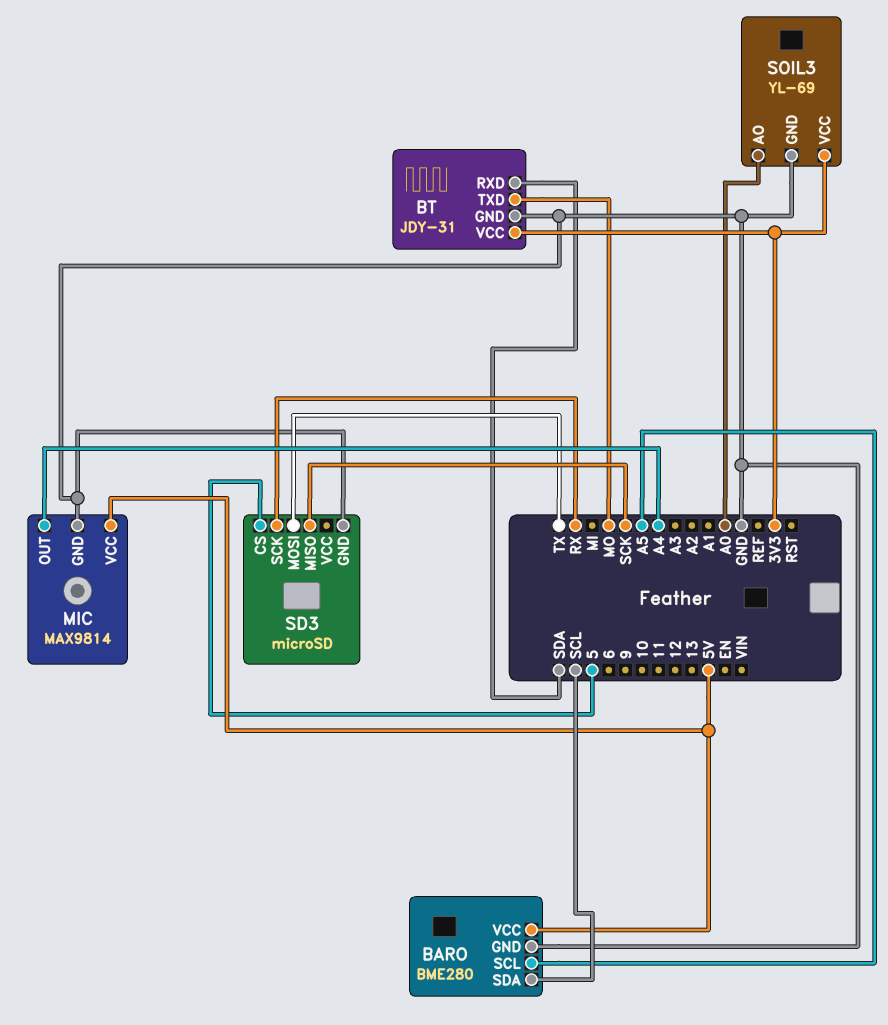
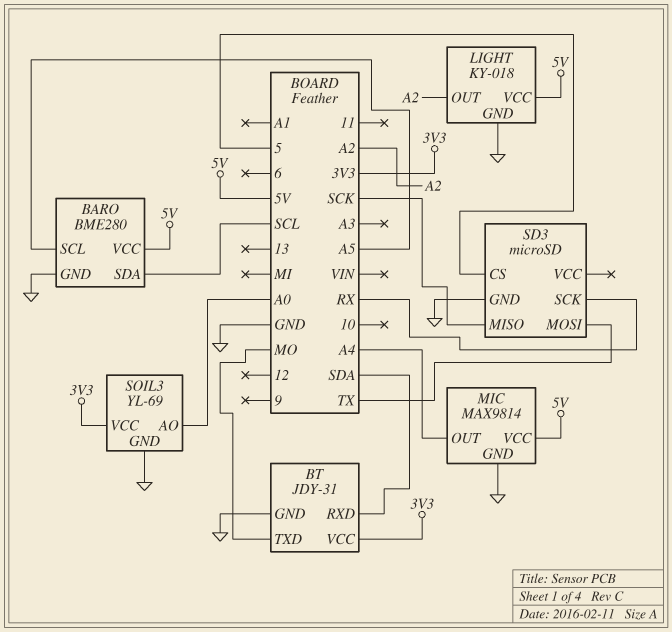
LIGHT: none -> KY-018
LIGHT pin GND: none -> GND
LIGHT pin OUT: none -> A2
LIGHT pin VCC: none -> 5V

